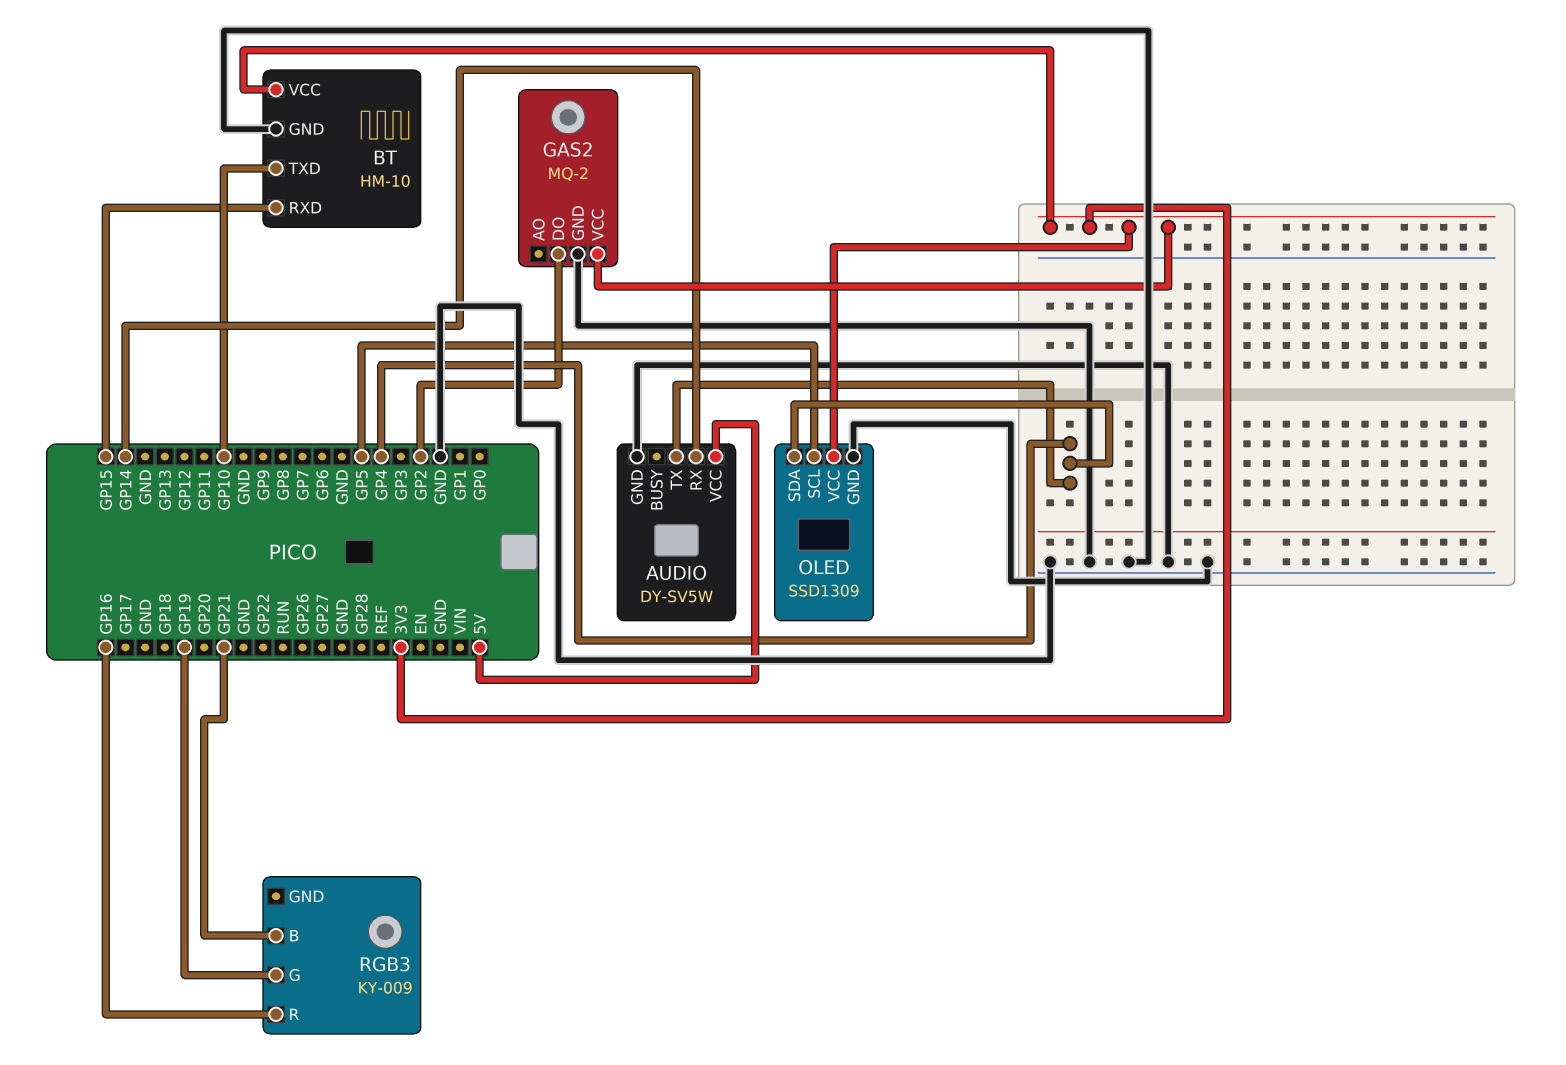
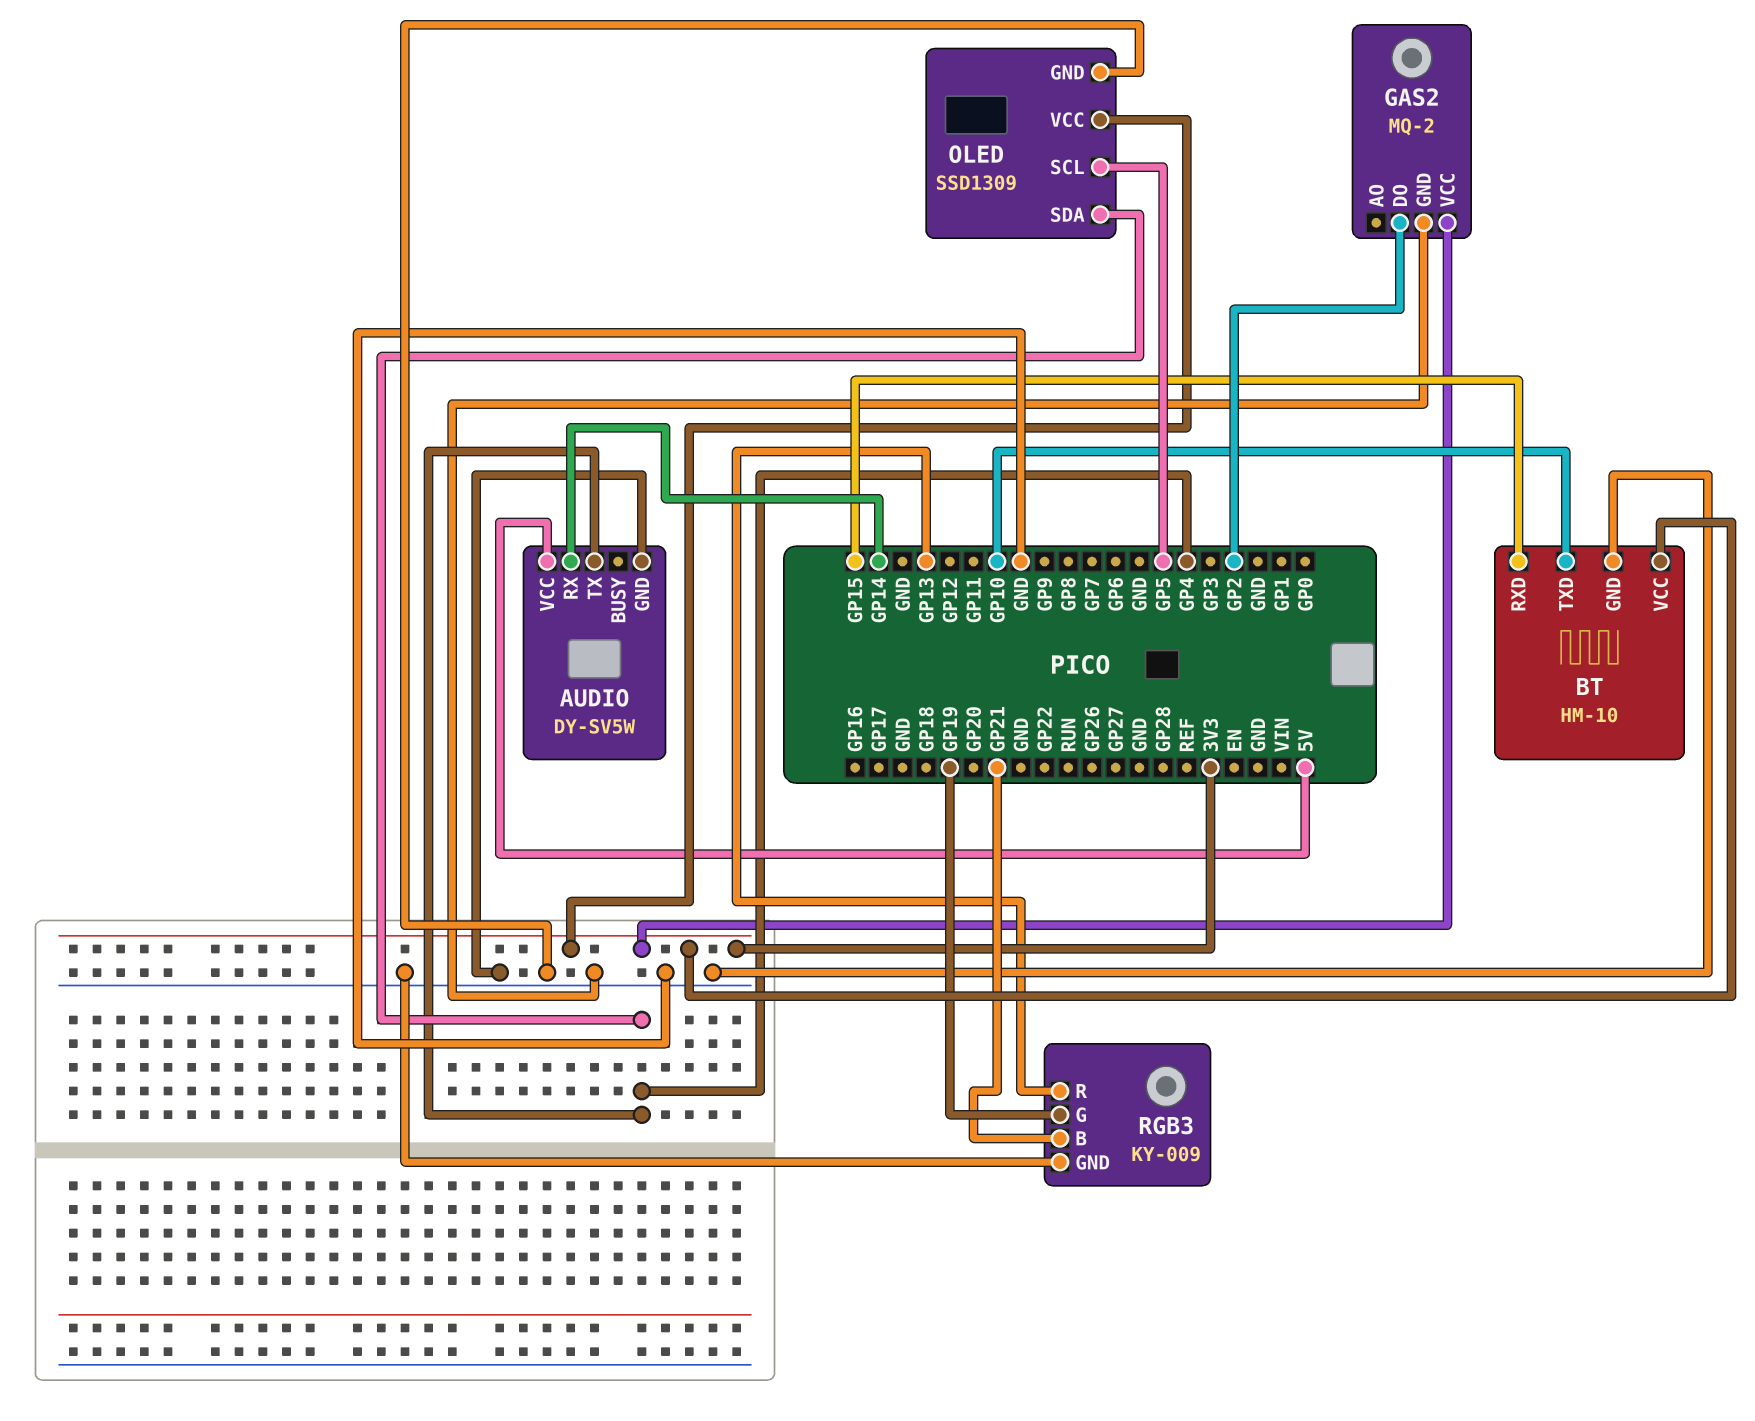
RGB3 pin GND: none -> GND
RGB3 pin R: GP16 -> GP13

